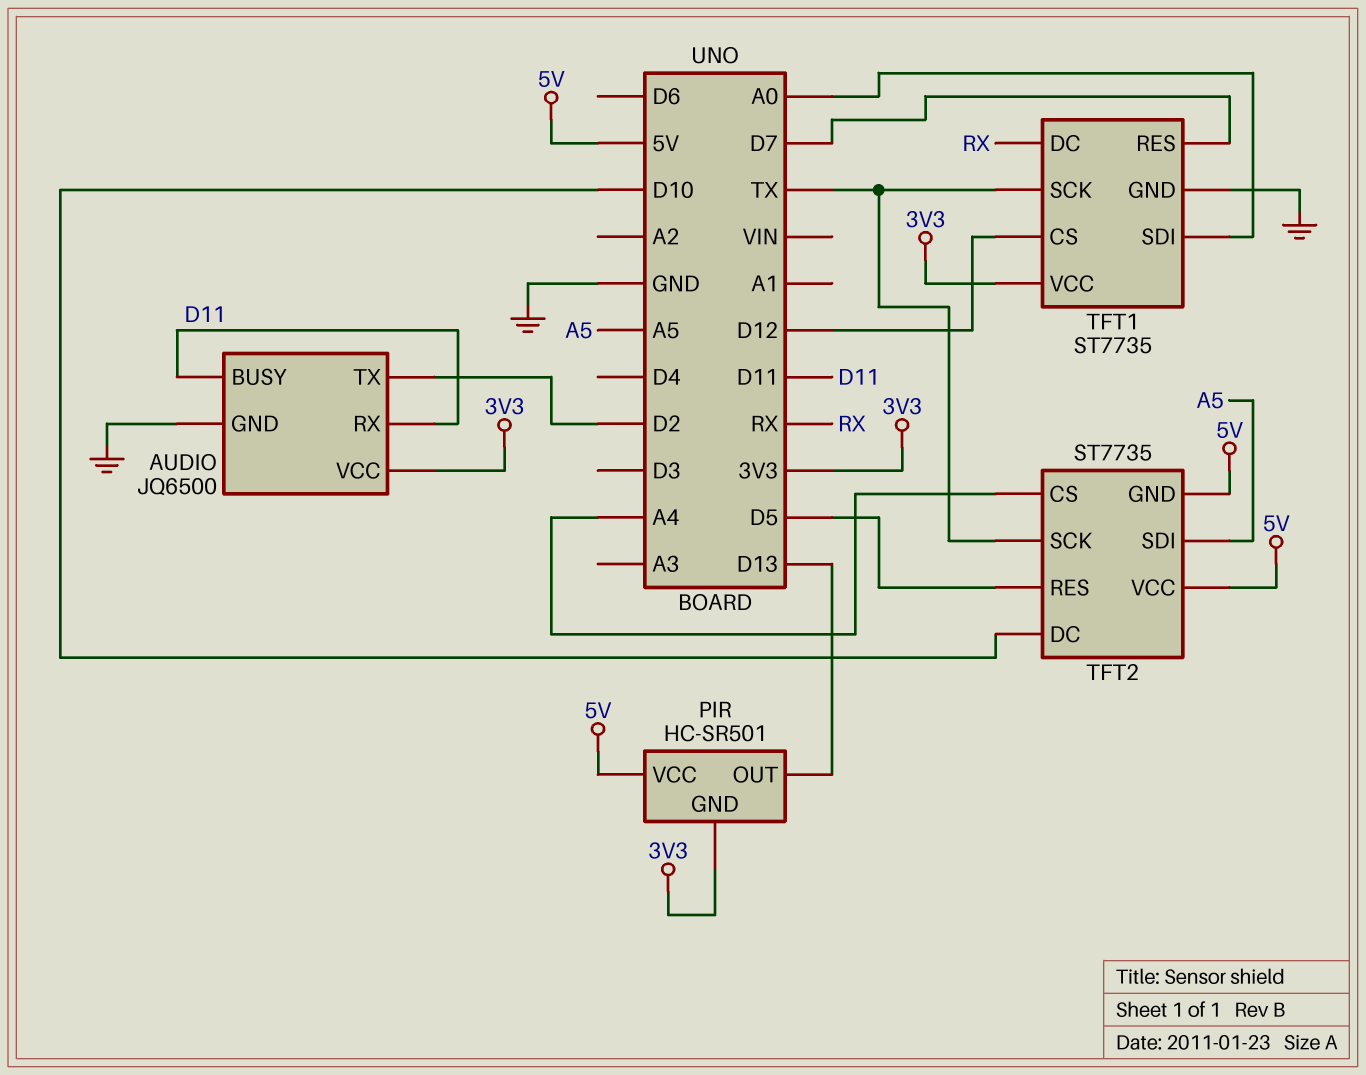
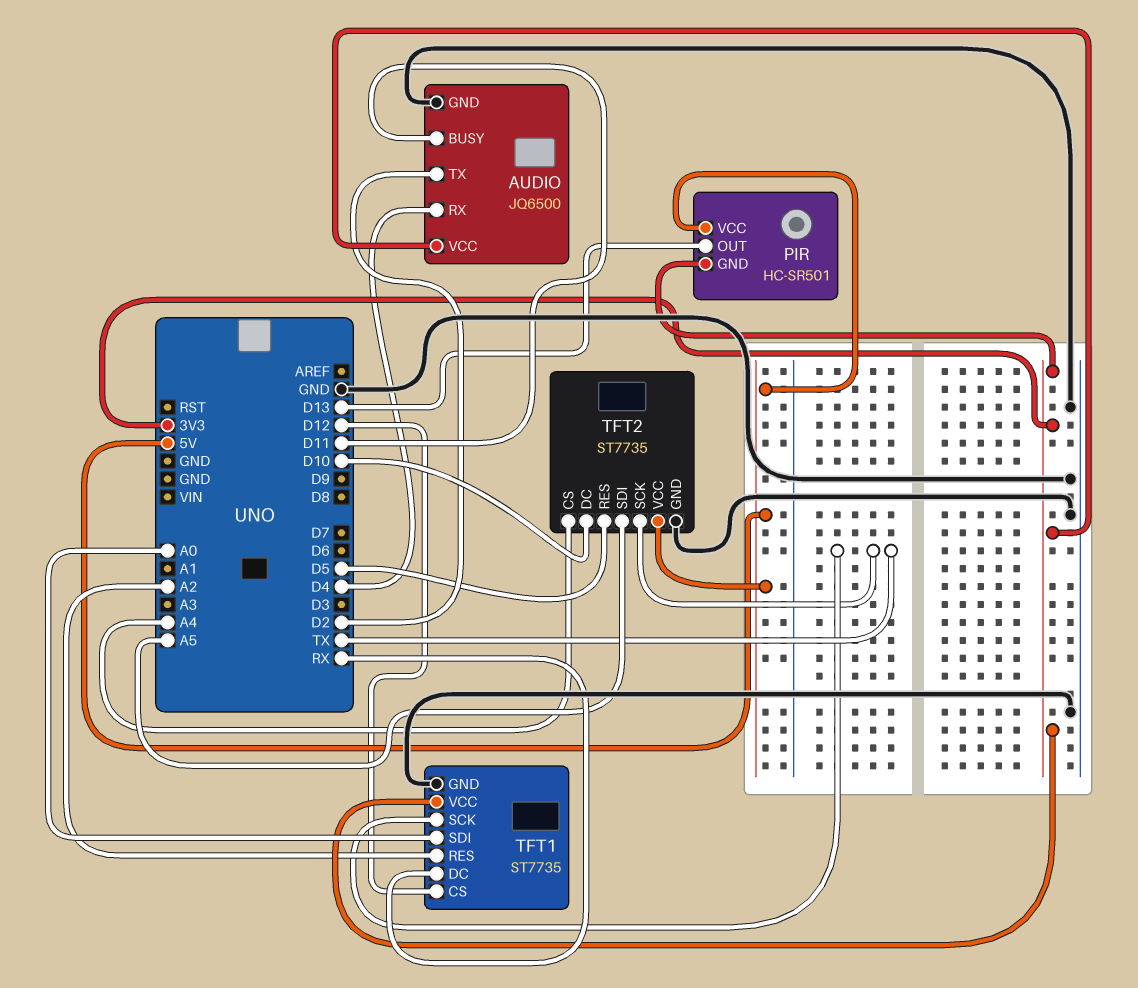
AUDIO pin RX: D11 -> D4
TFT1 pin RES: D7 -> A2
TFT2 pin GND: 5V -> GND

